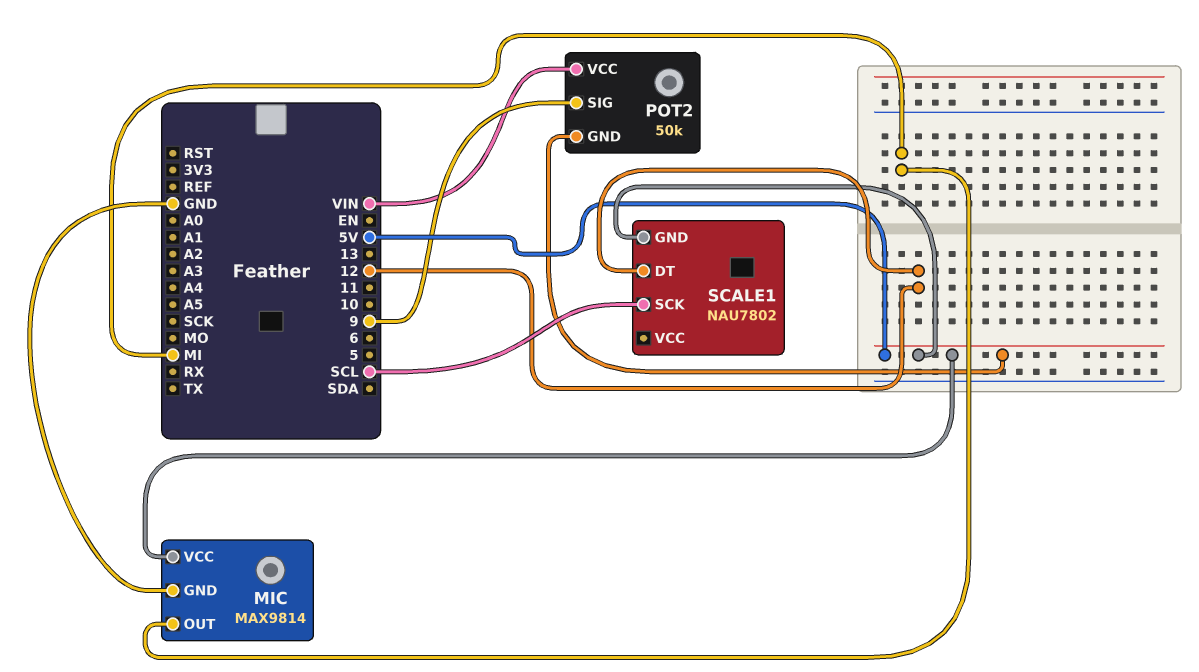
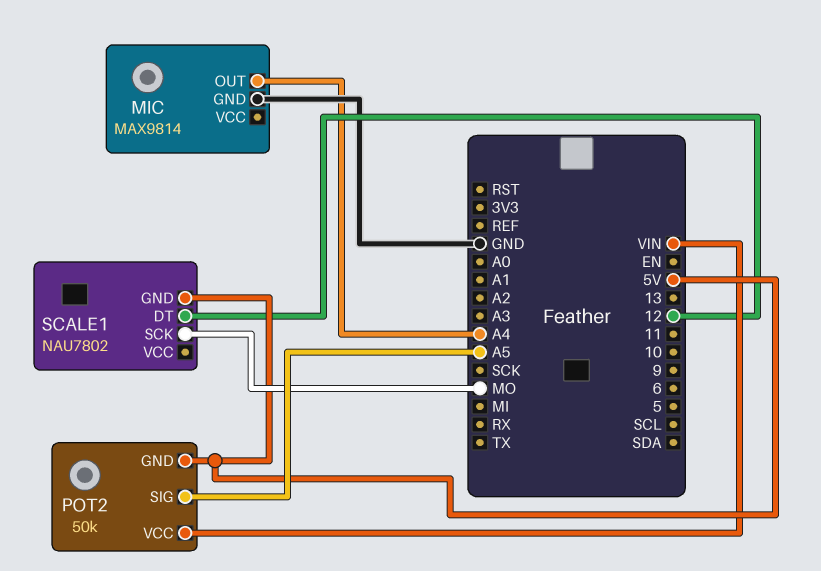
MIC pin OUT: MI -> A4
MIC pin VCC: 5V -> none
POT2 pin SIG: 9 -> A5
SCALE1 pin SCK: SCL -> MO

